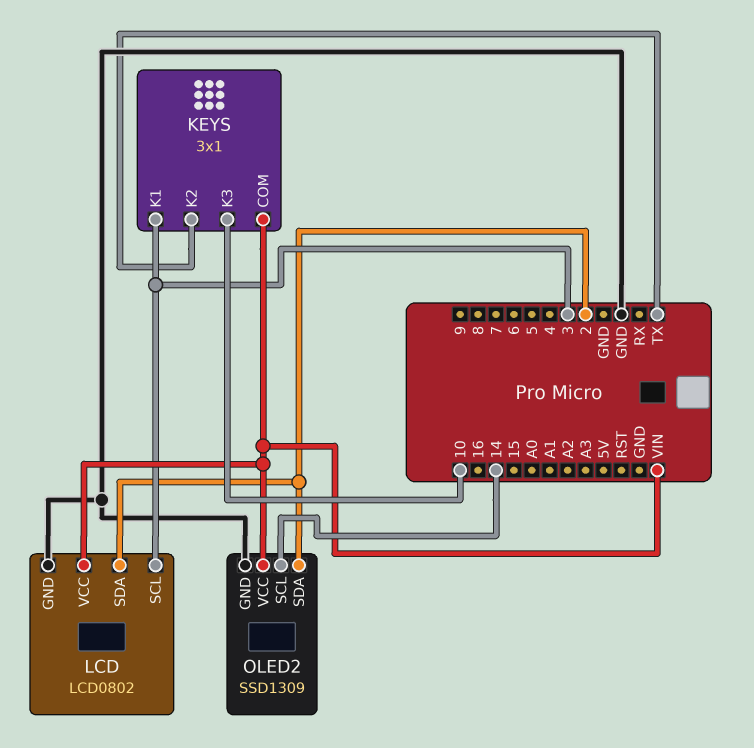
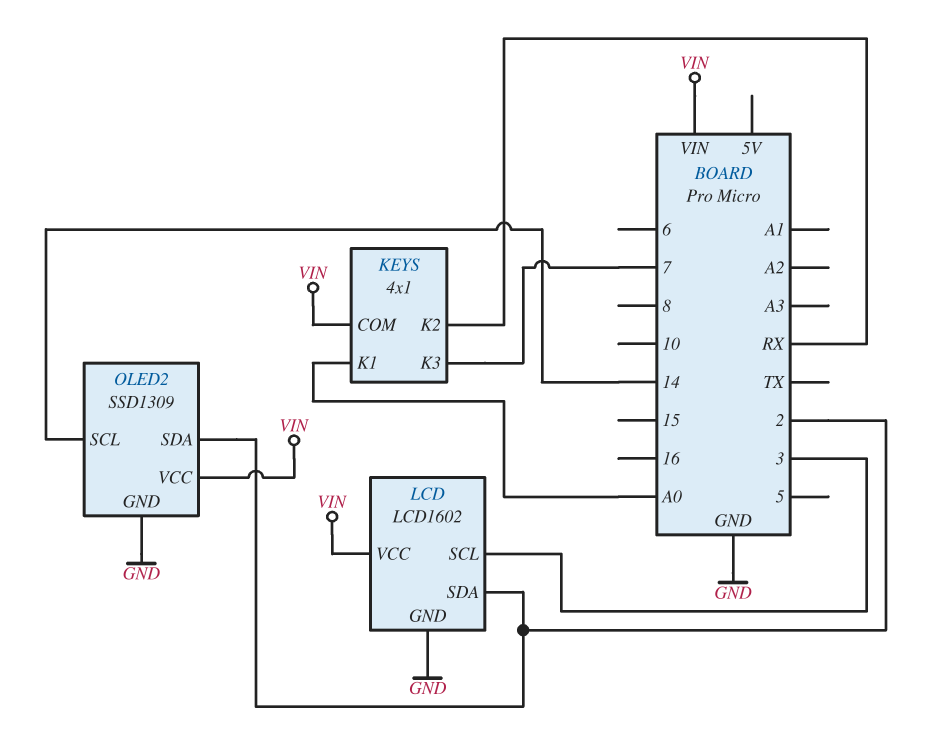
KEYS: 3x1 -> 4x1
KEYS pin K1: 3 -> A0
KEYS pin K2: TX -> RX
KEYS pin K3: 10 -> 7
LCD: LCD0802 -> LCD1602

